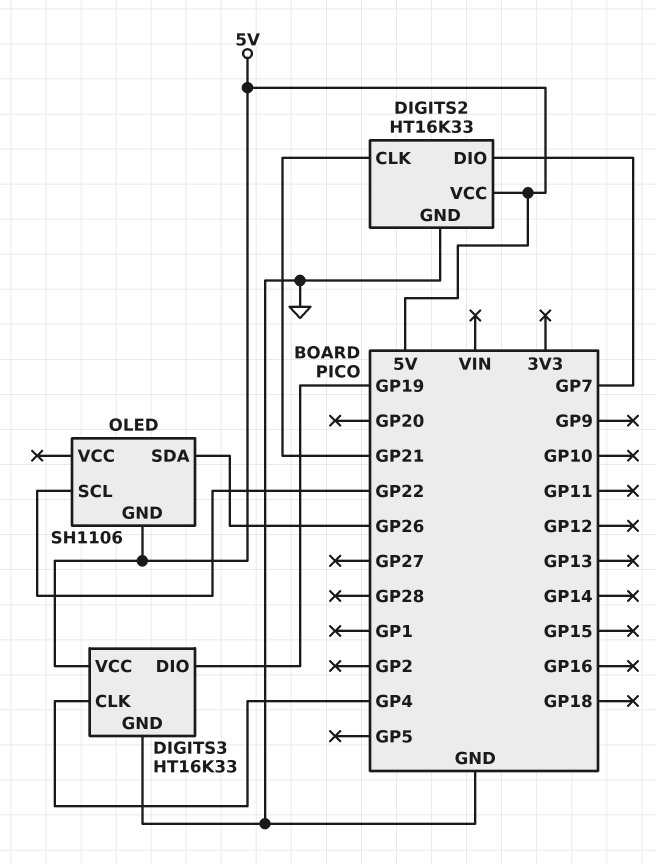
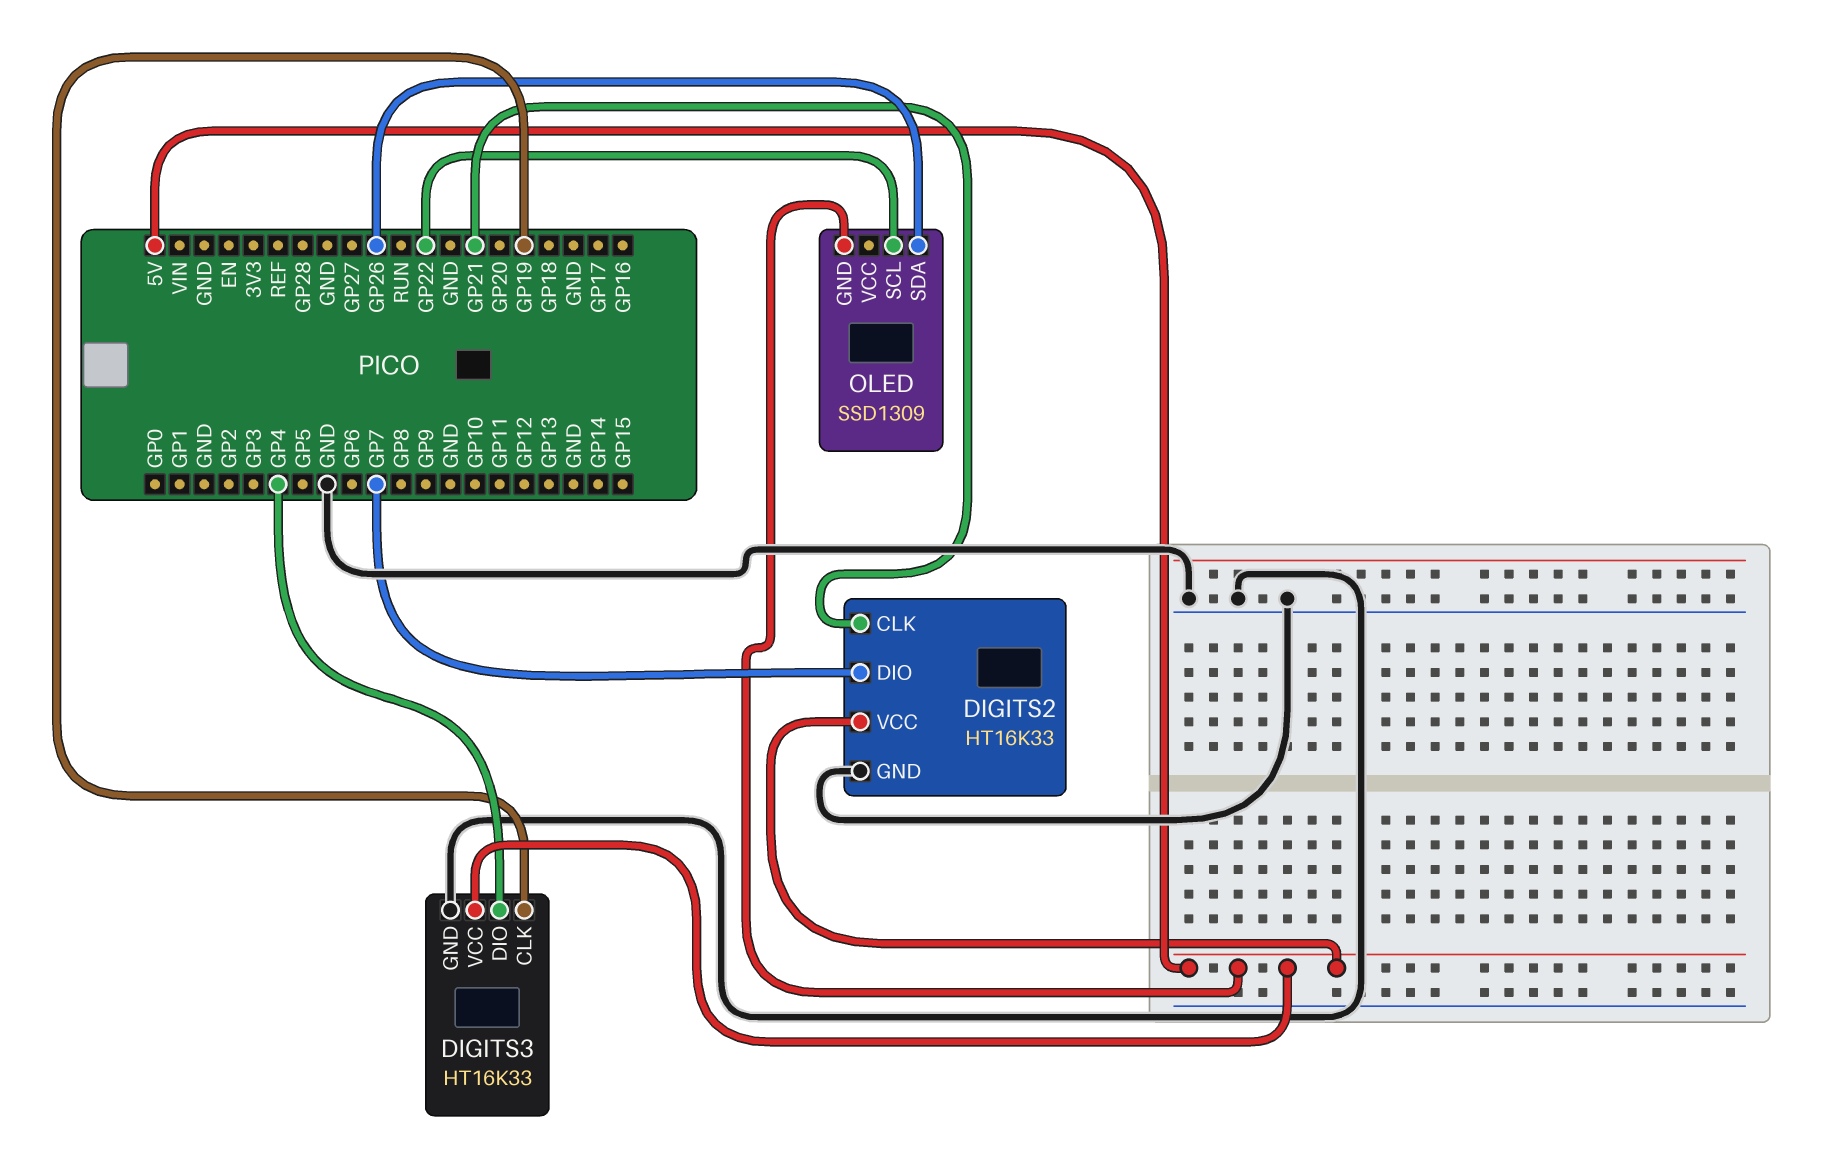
DIGITS3 pin CLK: GP4 -> GP19
DIGITS3 pin DIO: GP19 -> GP4
OLED: SH1106 -> SSD1309

